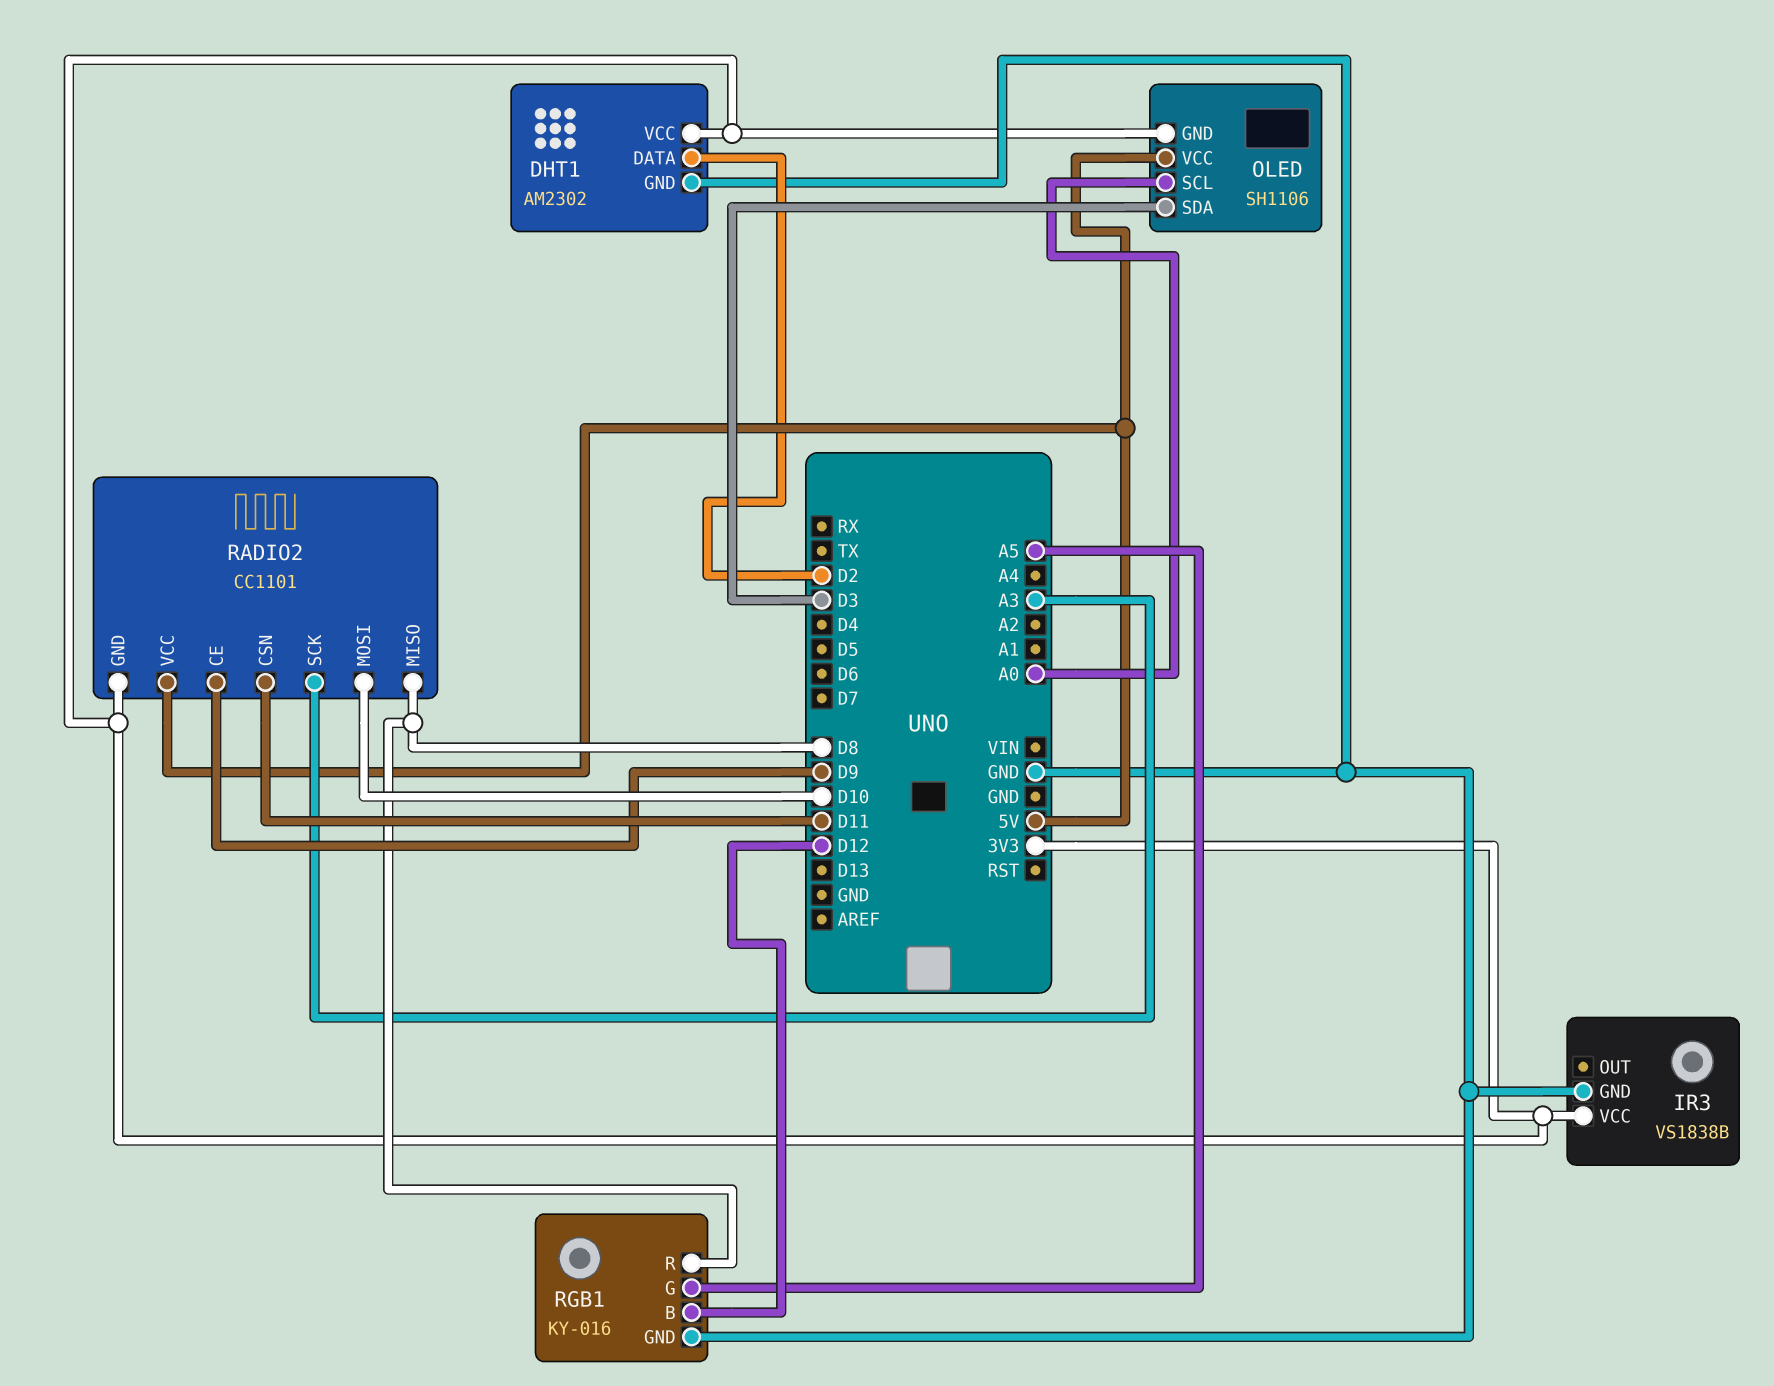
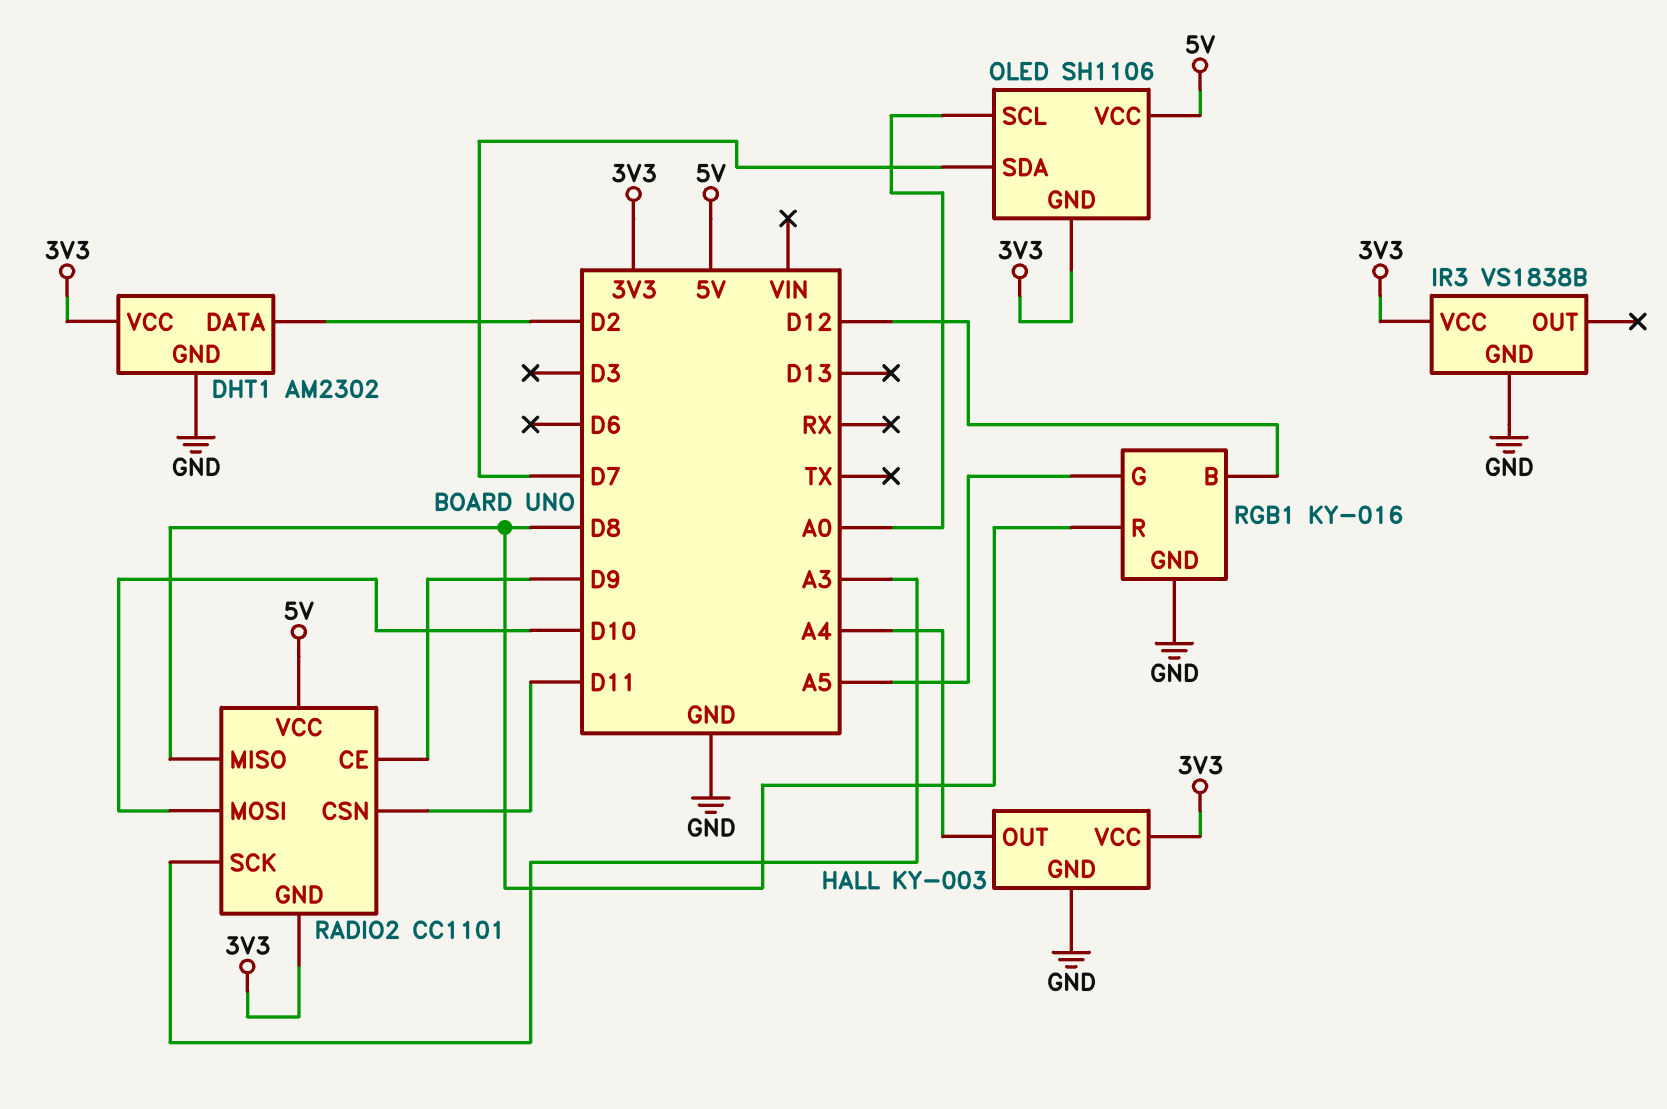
HALL: none -> KY-003
HALL pin GND: none -> GND
HALL pin OUT: none -> A4
HALL pin VCC: none -> 3V3
OLED pin SDA: D3 -> D7

